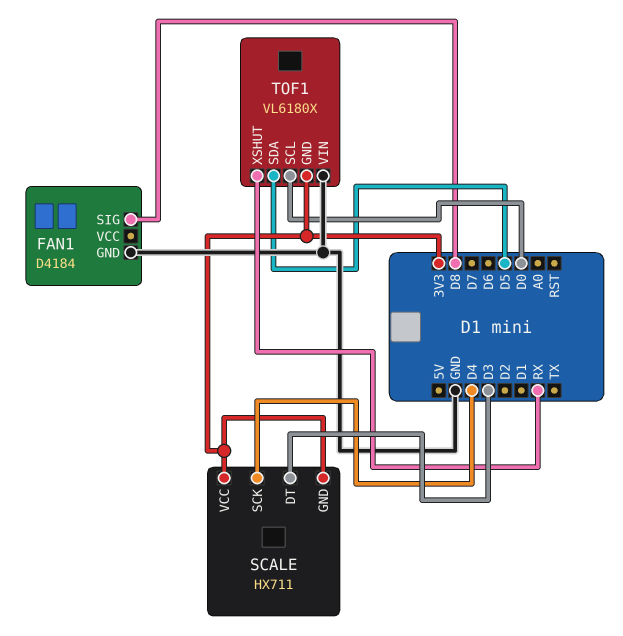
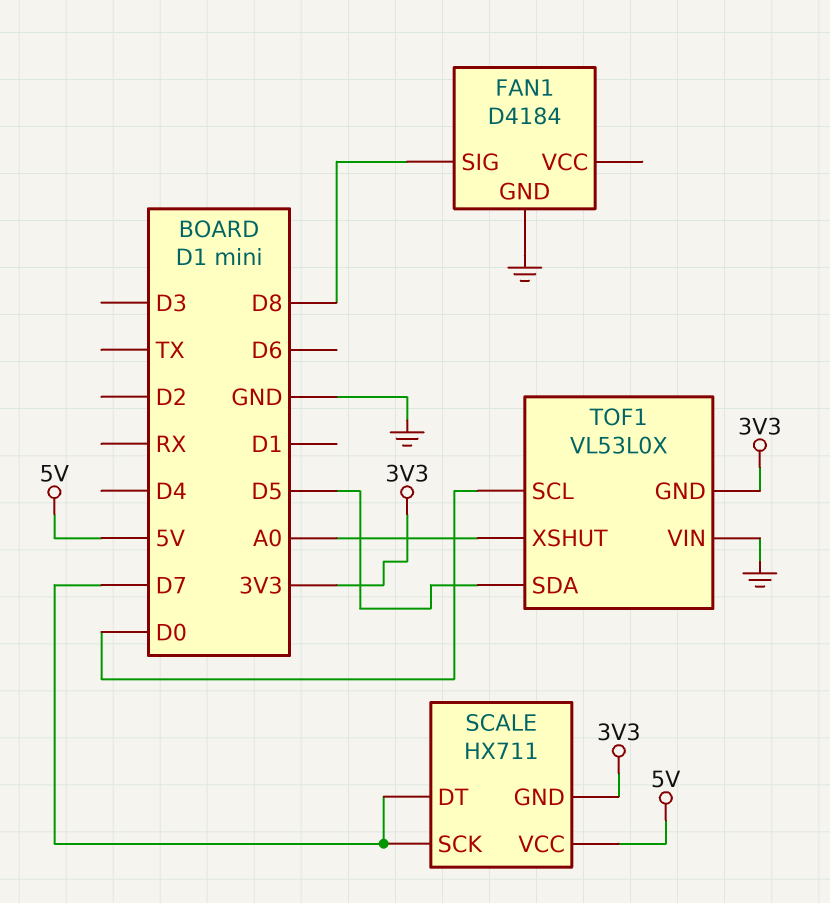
SCALE pin DT: D3 -> D7
SCALE pin SCK: D4 -> D7
SCALE pin VCC: 3V3 -> 5V
TOF1: VL6180X -> VL53L0X
TOF1 pin XSHUT: RX -> A0

